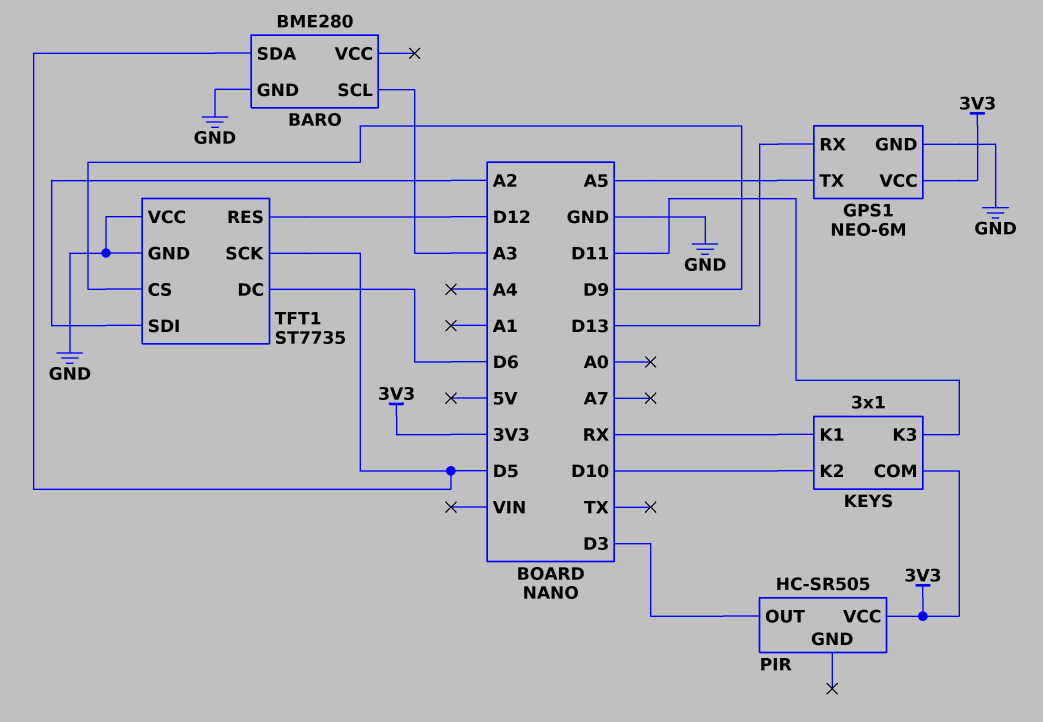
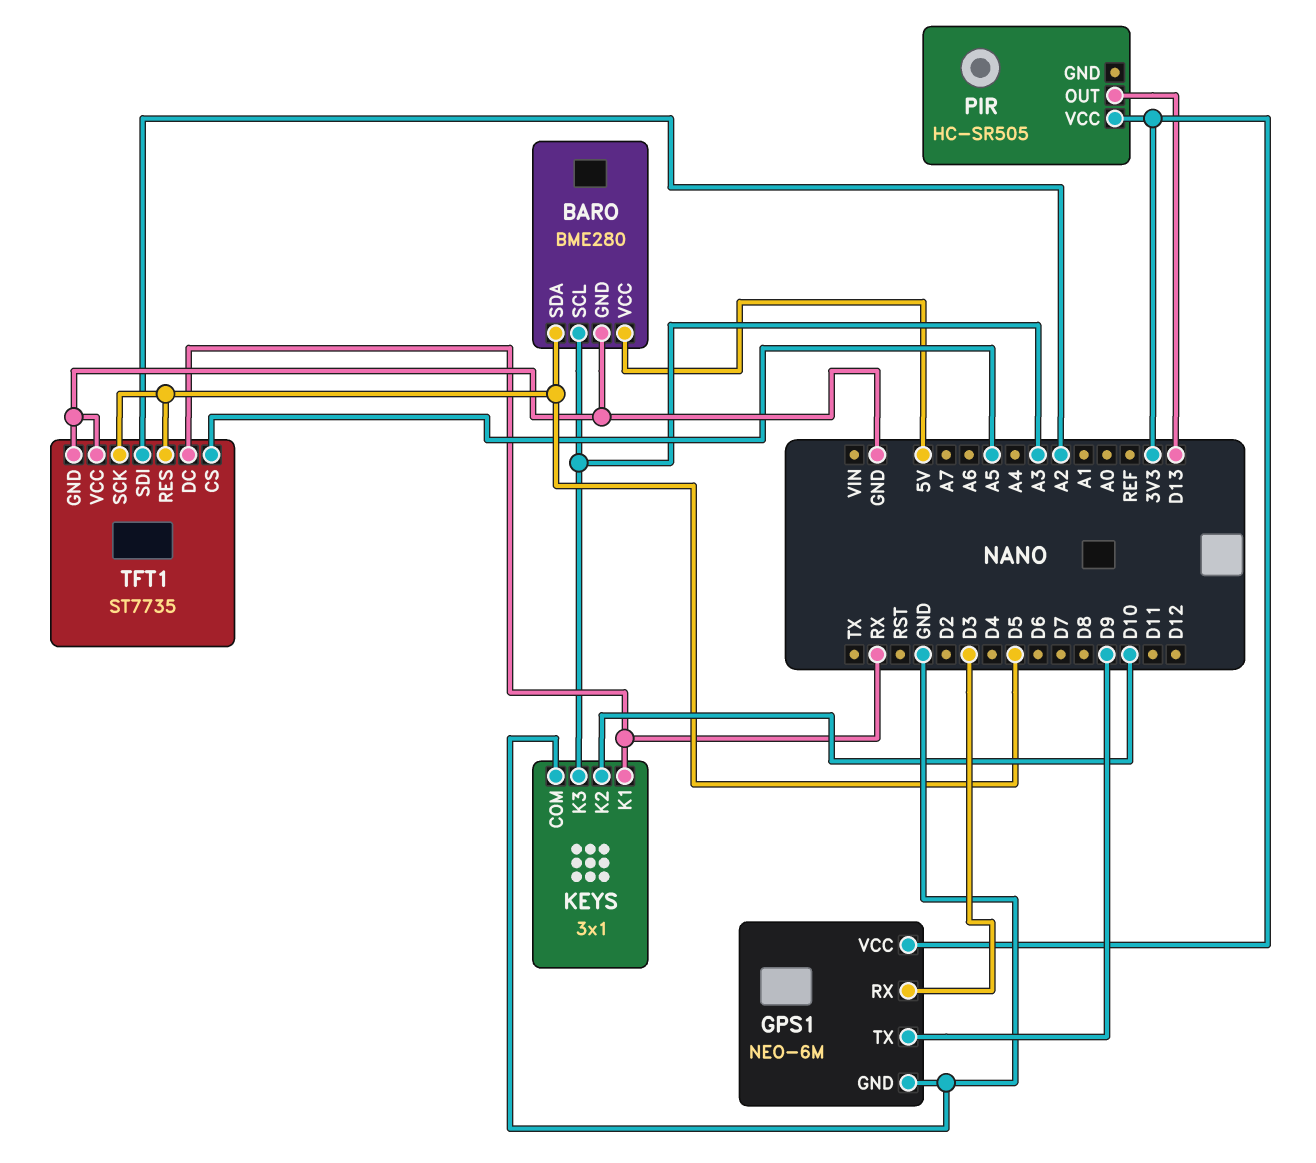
BARO pin VCC: none -> 5V
GPS1 pin RX: D13 -> D3
GPS1 pin TX: A5 -> D9
KEYS pin COM: 3V3 -> GND
KEYS pin K3: D11 -> A3
PIR pin OUT: D3 -> D13
TFT1 pin CS: D9 -> A5
TFT1 pin DC: D6 -> RX
TFT1 pin RES: D12 -> D5

